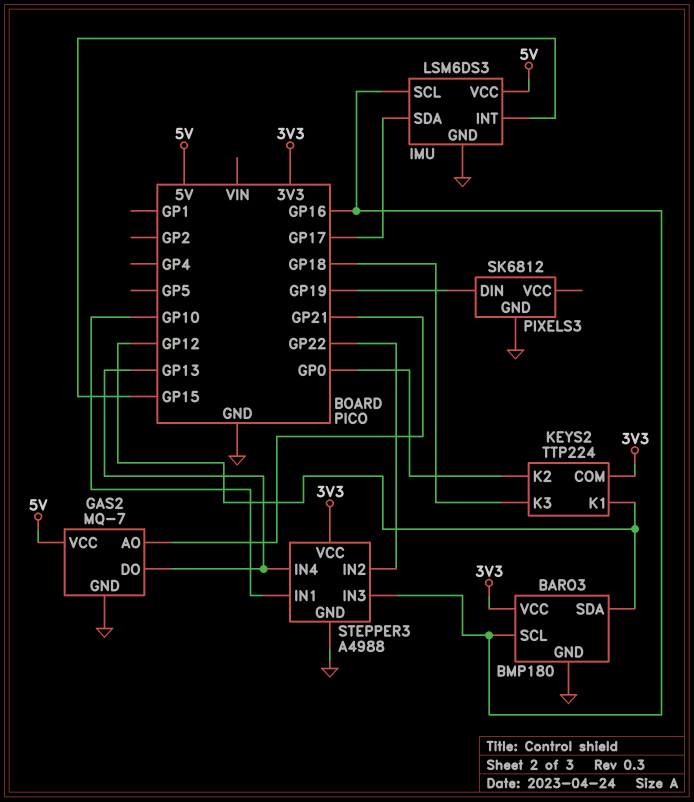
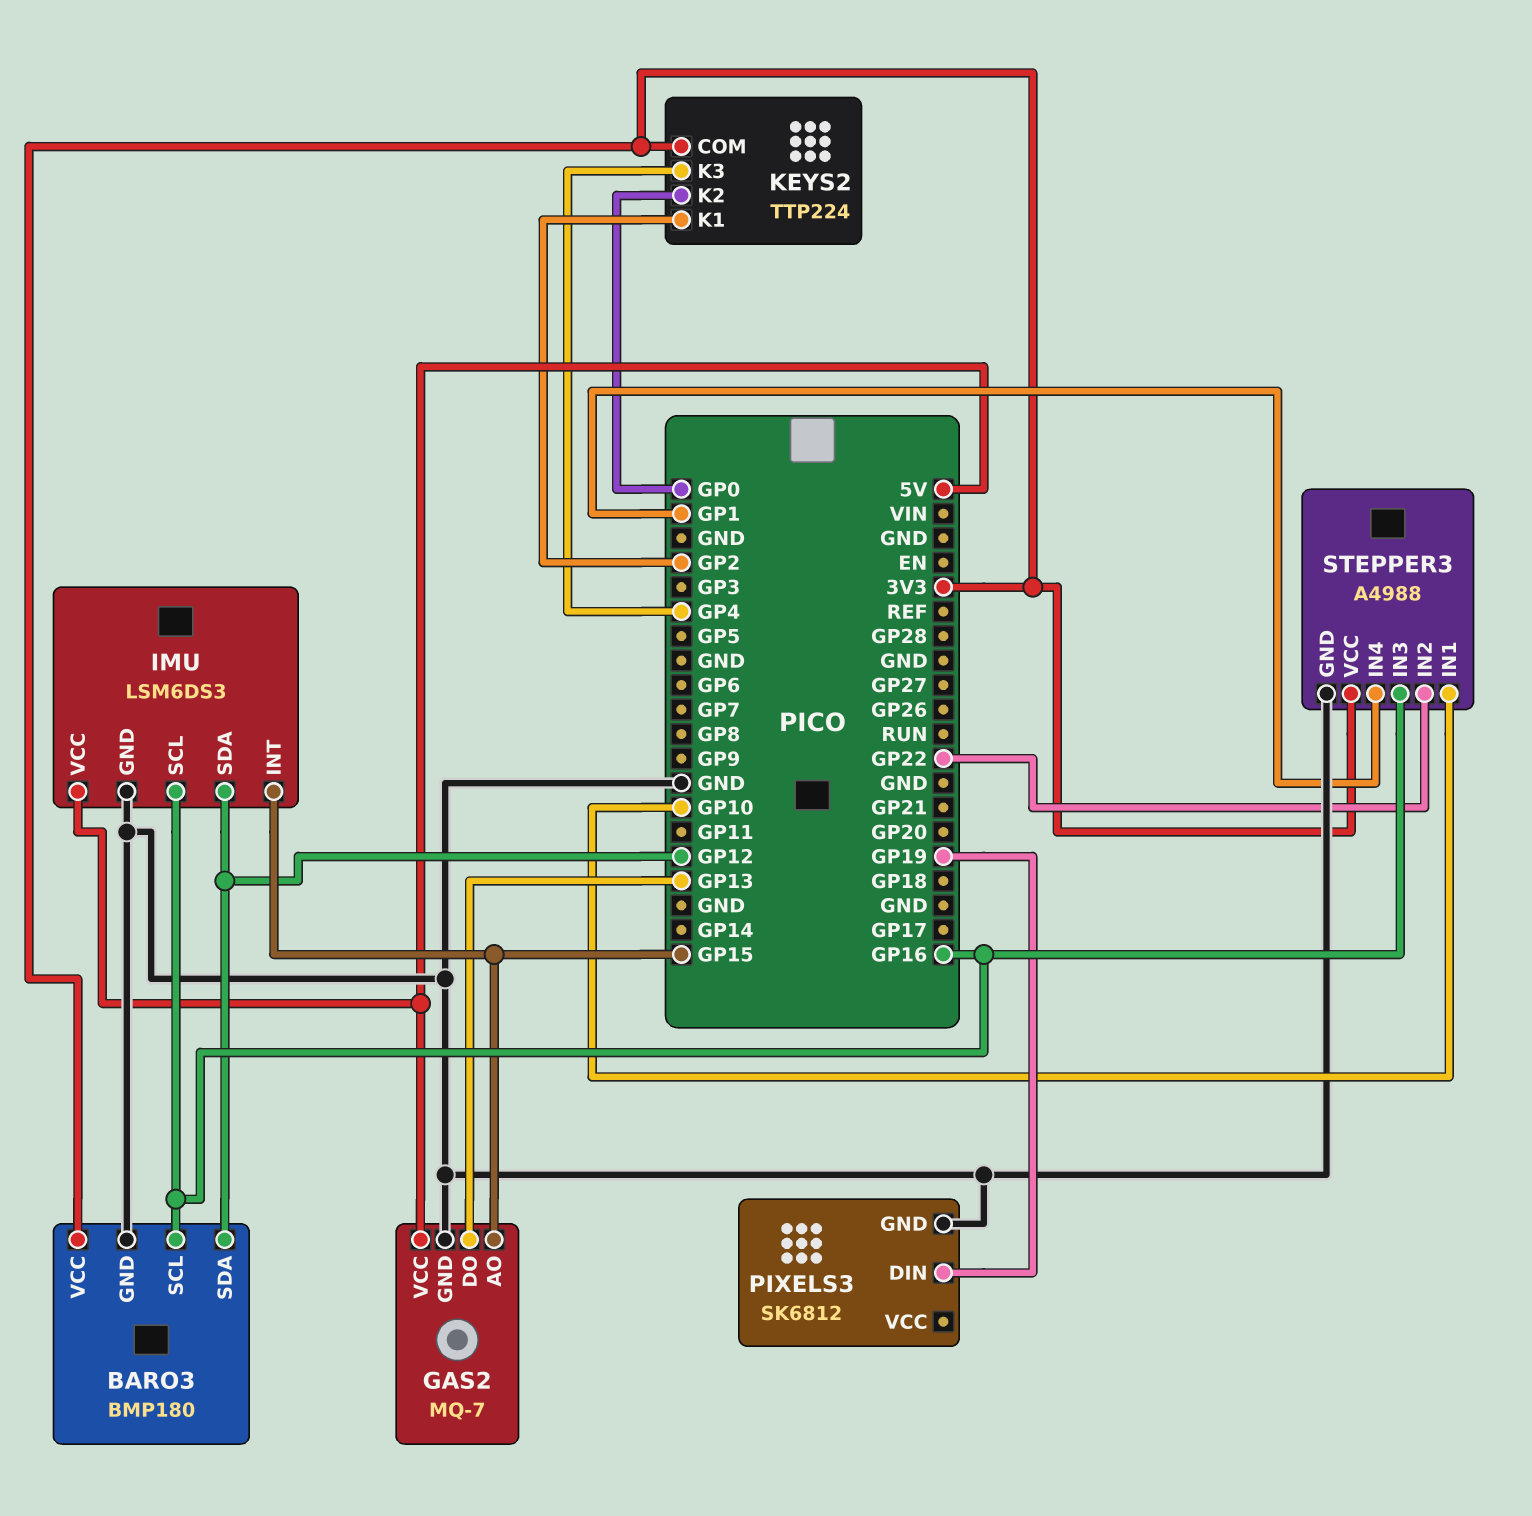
GAS2 pin AO: GP21 -> GP15
IMU pin SDA: GP17 -> GP12
KEYS2 pin K1: GP12 -> GP2
KEYS2 pin K3: GP18 -> GP4
STEPPER3 pin IN4: GP13 -> GP1

